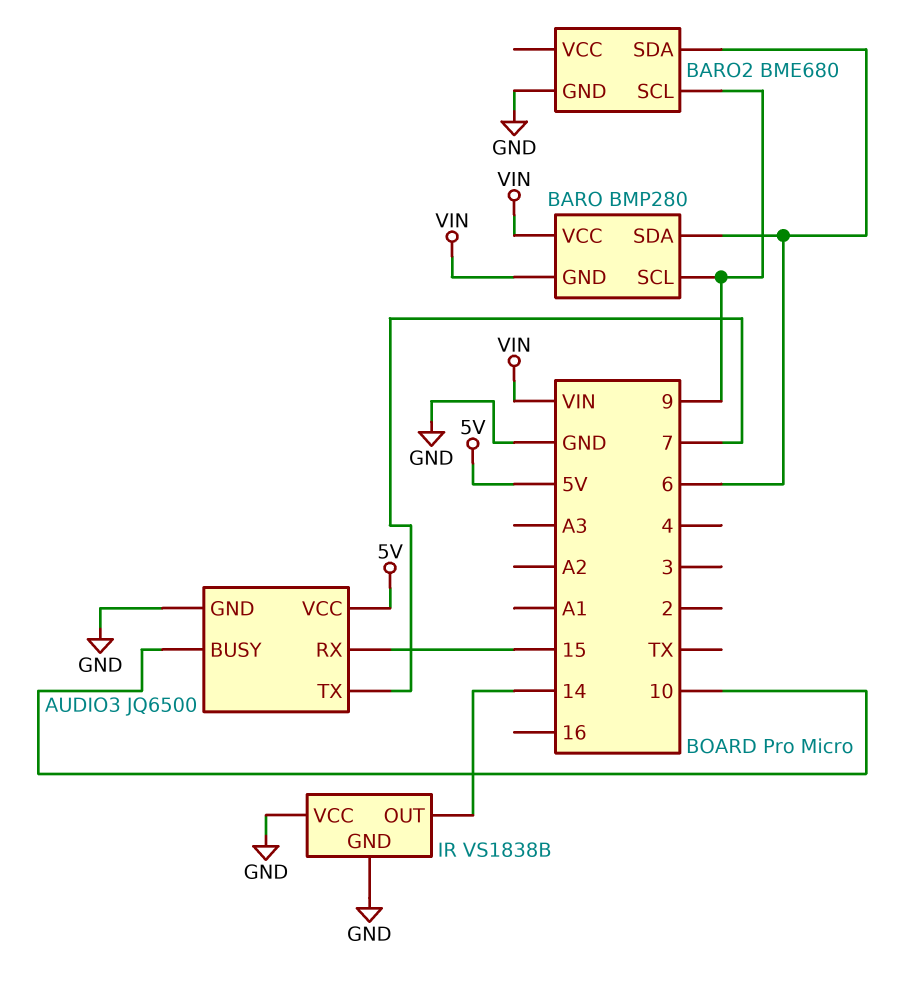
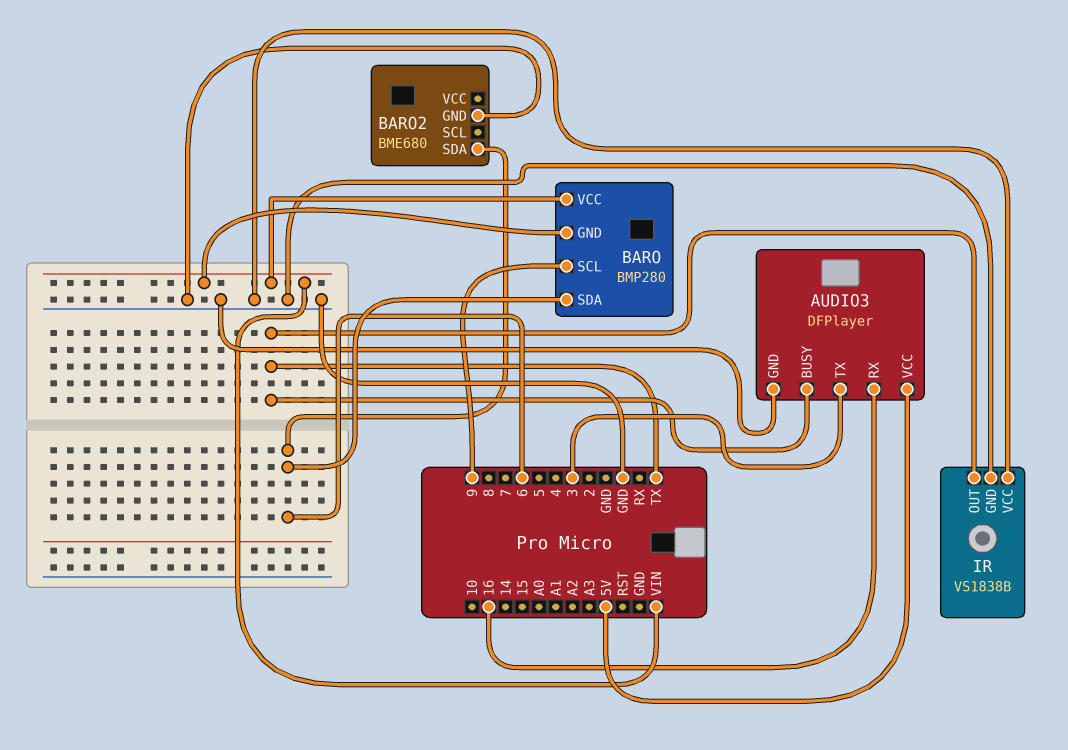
AUDIO3: JQ6500 -> DFPlayer
AUDIO3 pin BUSY: 10 -> TX
AUDIO3 pin RX: 15 -> 16
AUDIO3 pin TX: 7 -> 3
BARO2 pin SCL: 9 -> none
IR pin OUT: 14 -> TX

